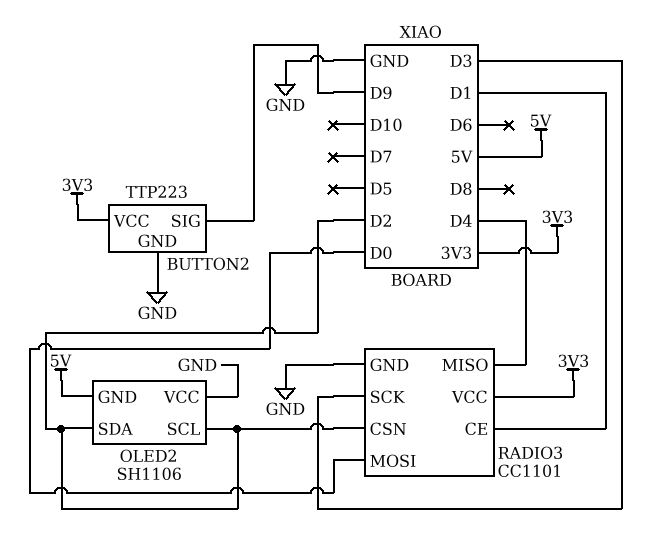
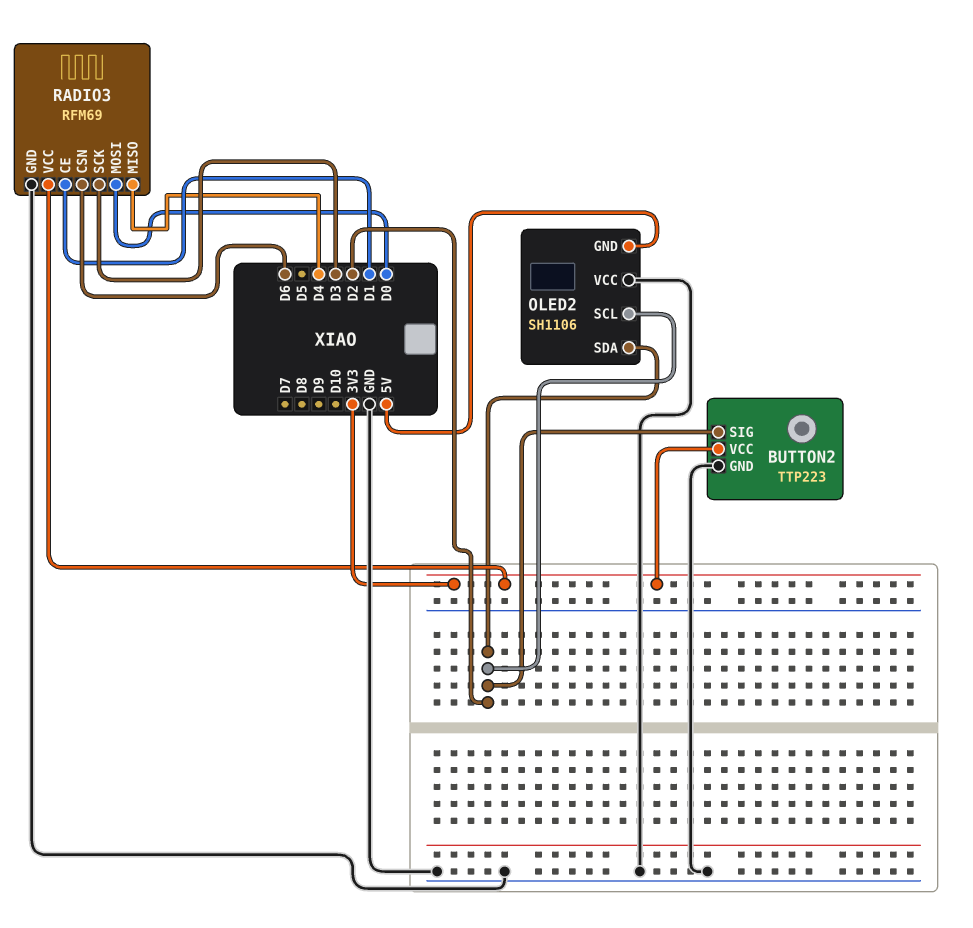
BUTTON2 pin SIG: D9 -> D2
RADIO3: CC1101 -> RFM69
RADIO3 pin CSN: D2 -> D6

